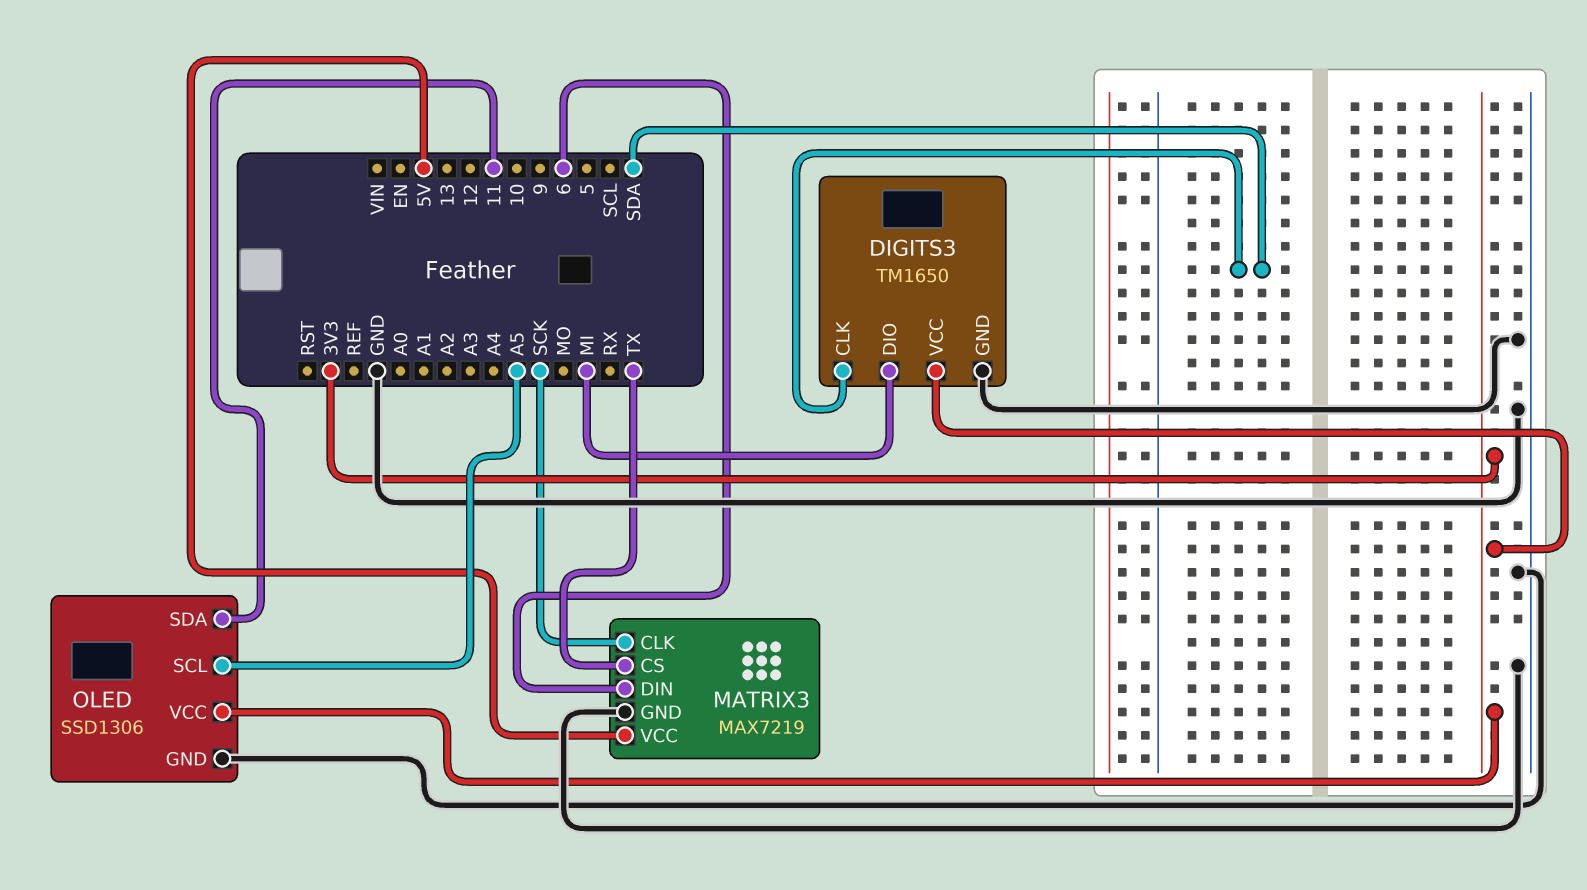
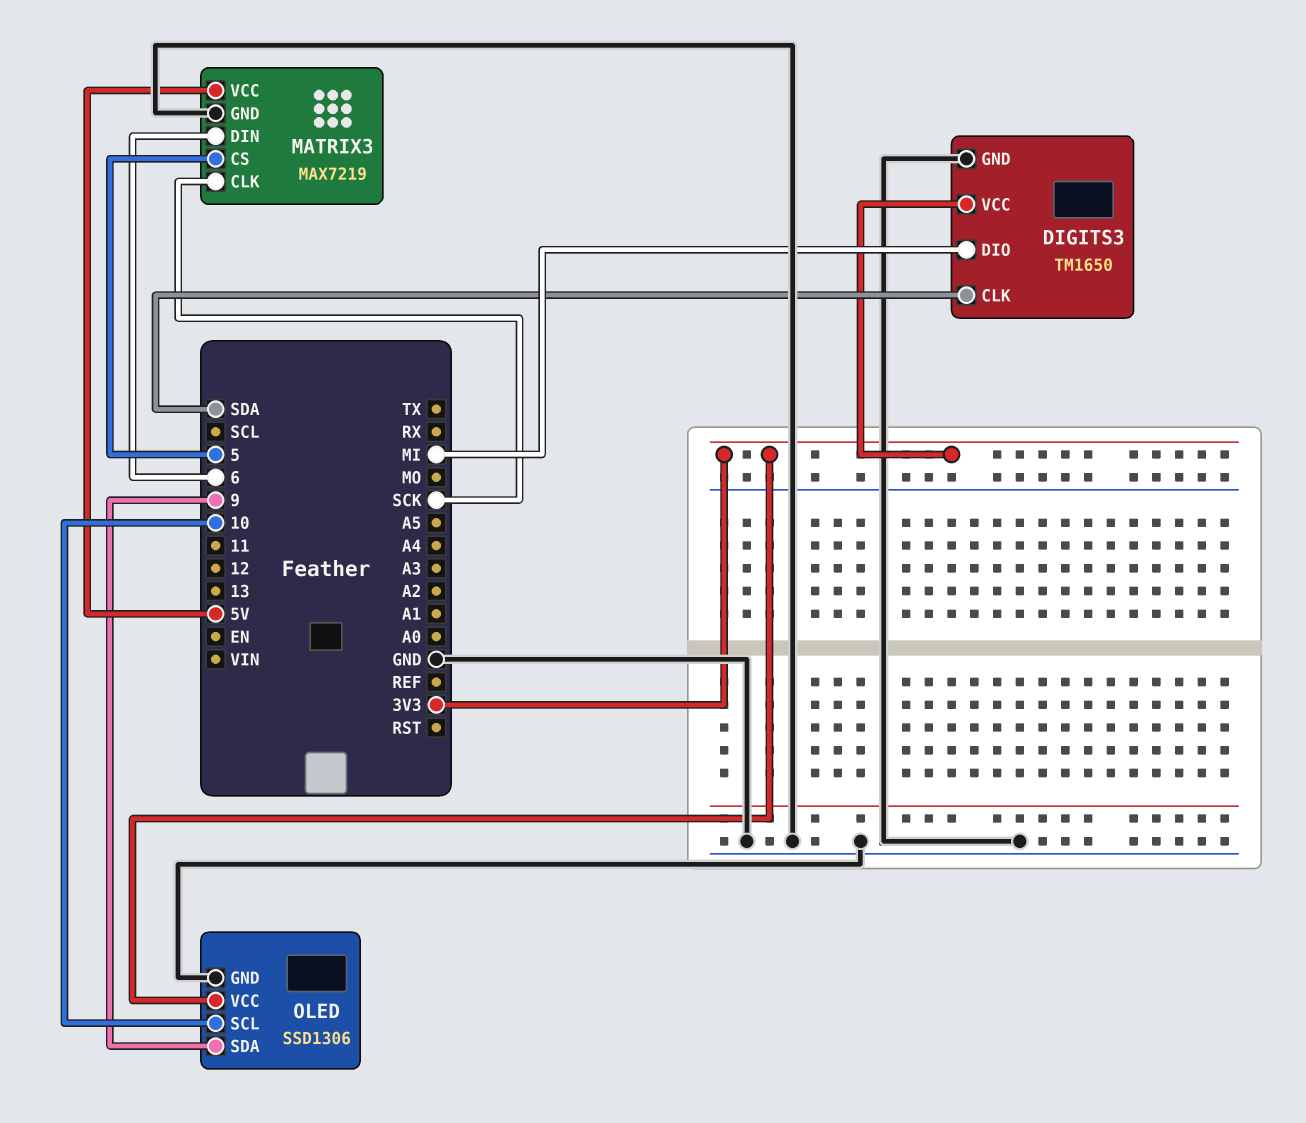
MATRIX3 pin CS: TX -> 5
OLED pin SCL: A5 -> 10
OLED pin SDA: 11 -> 9

